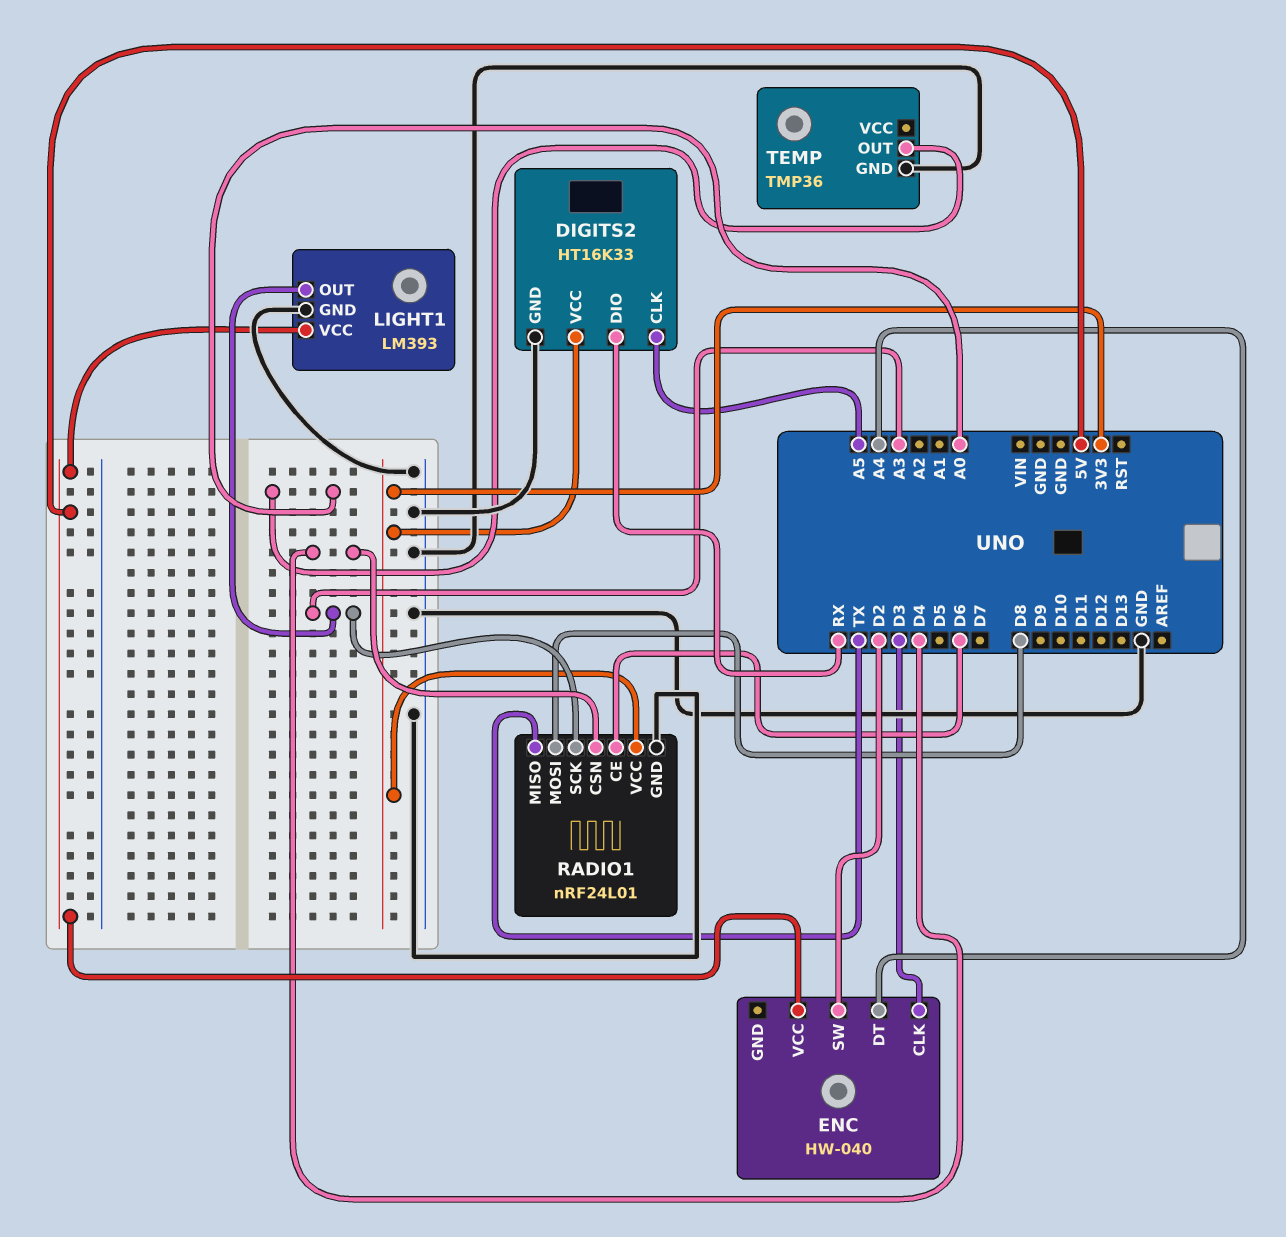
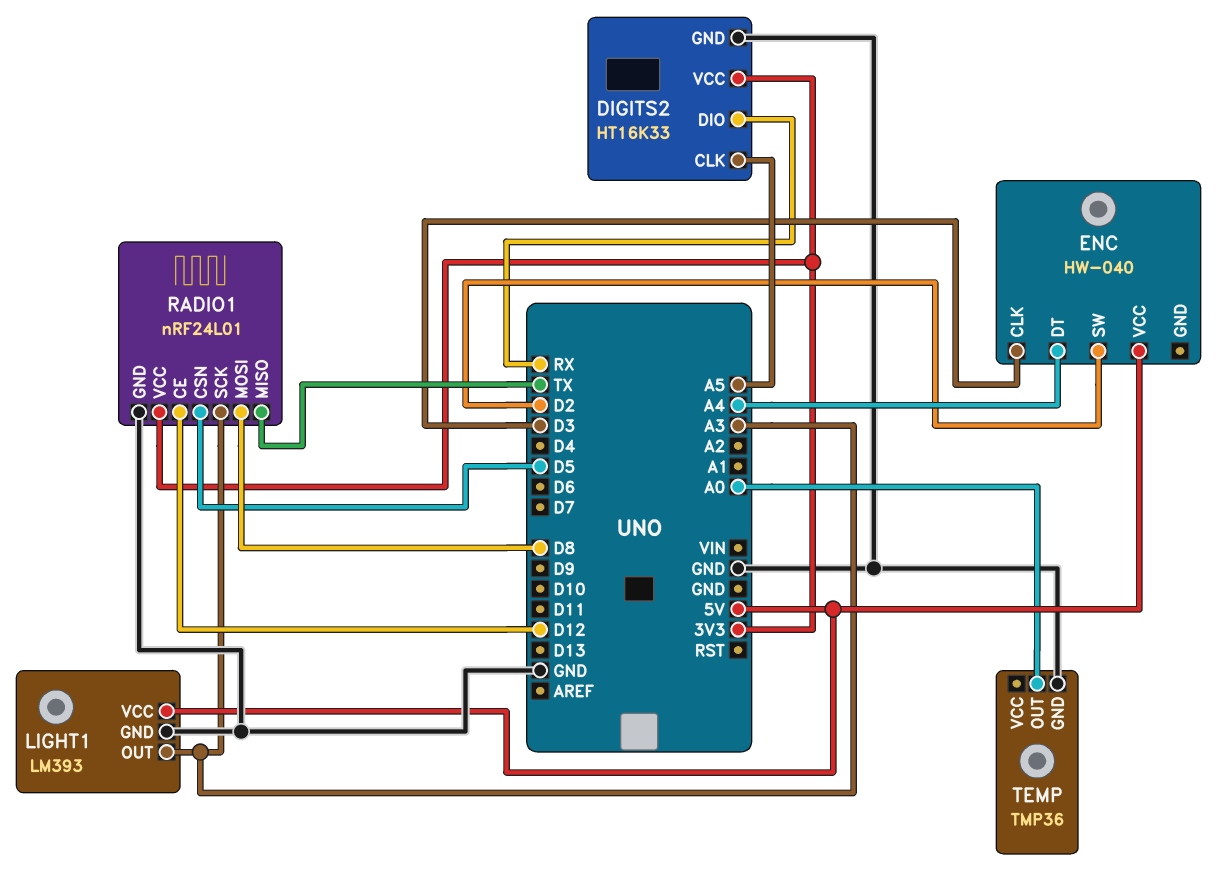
RADIO1 pin CE: D6 -> D12
RADIO1 pin CSN: D4 -> D5

